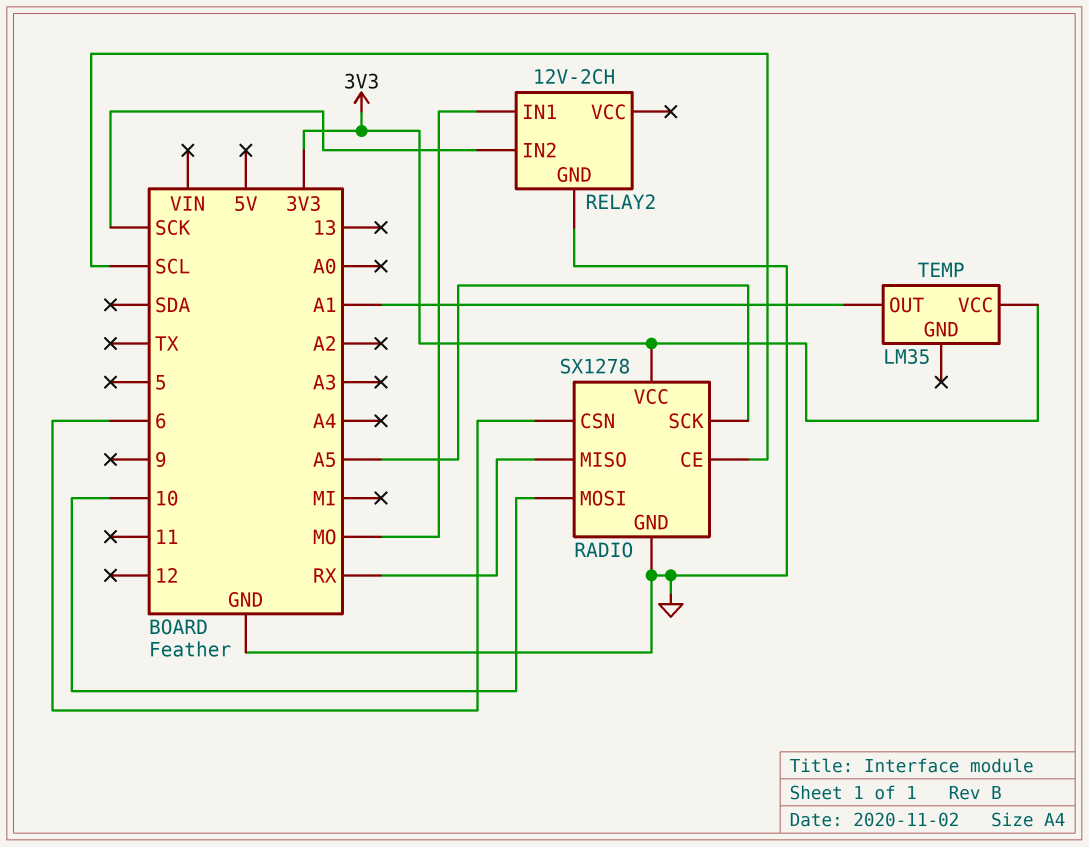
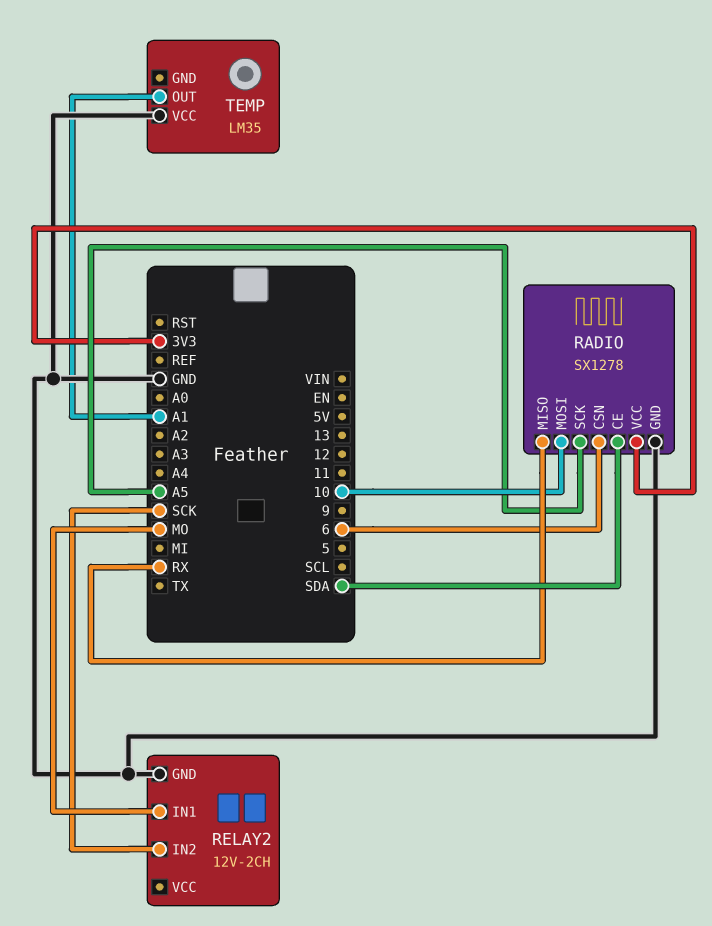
RADIO pin CE: SCL -> SDA
TEMP pin VCC: 3V3 -> GND

